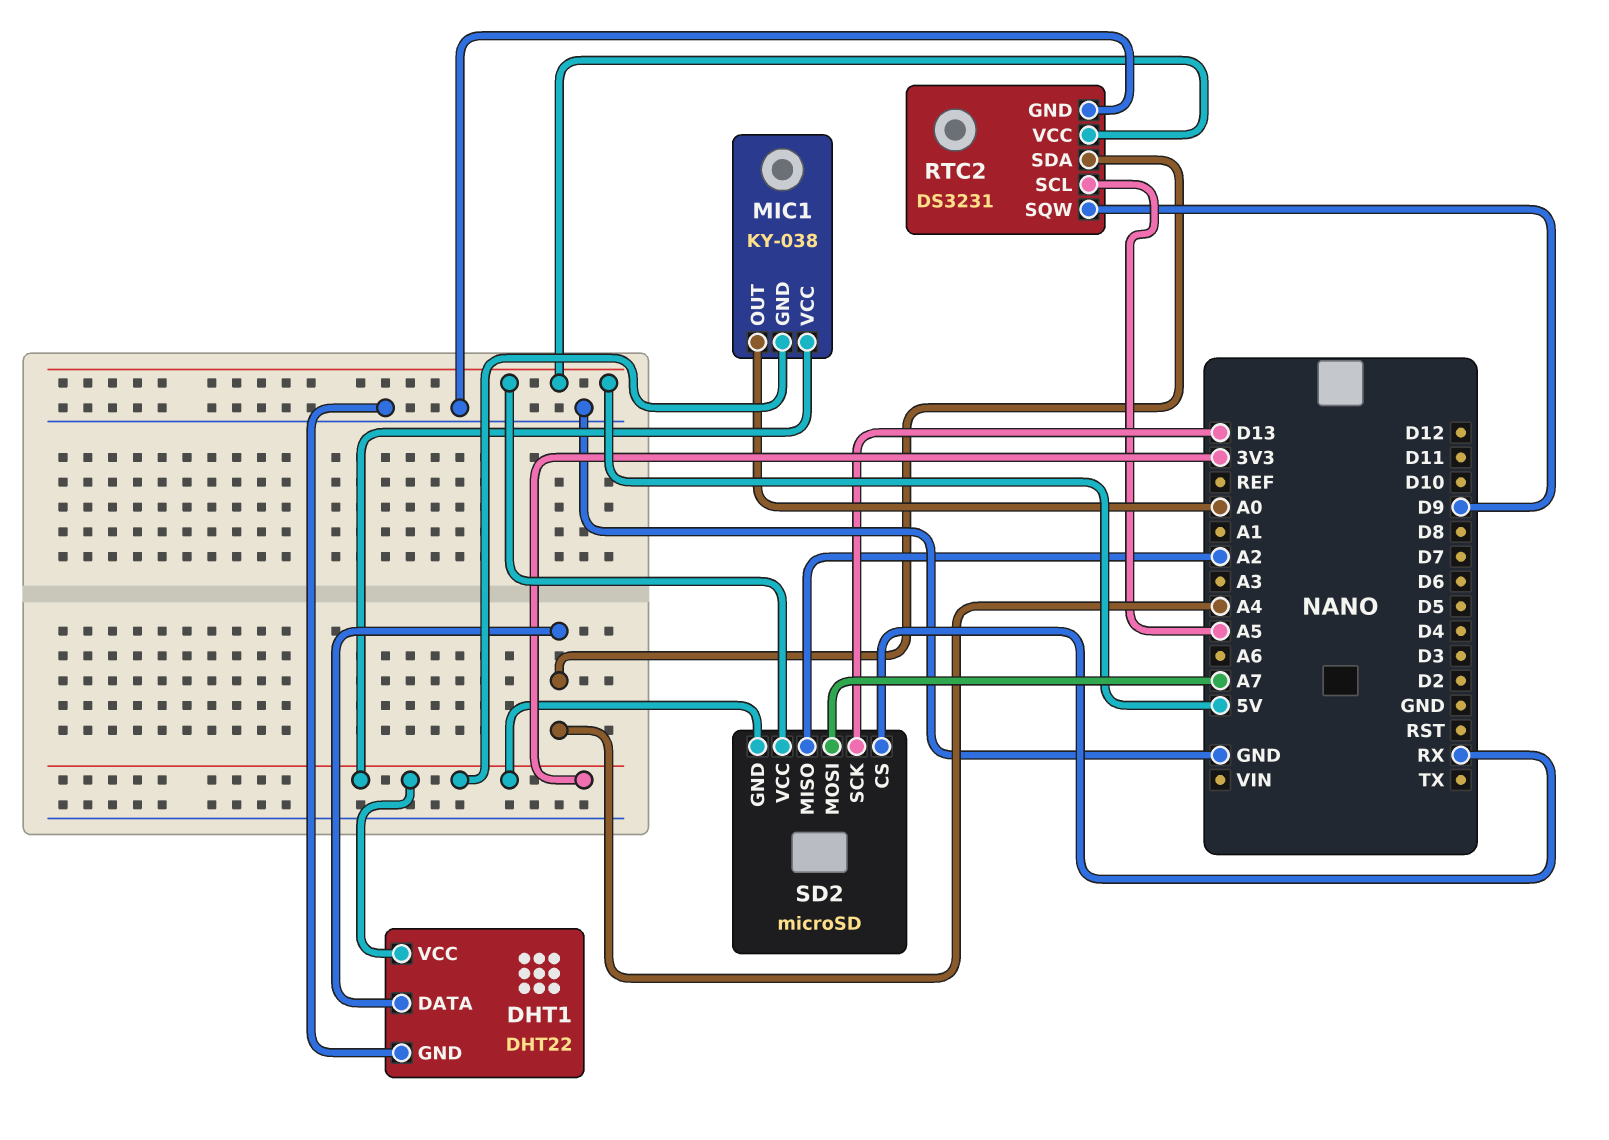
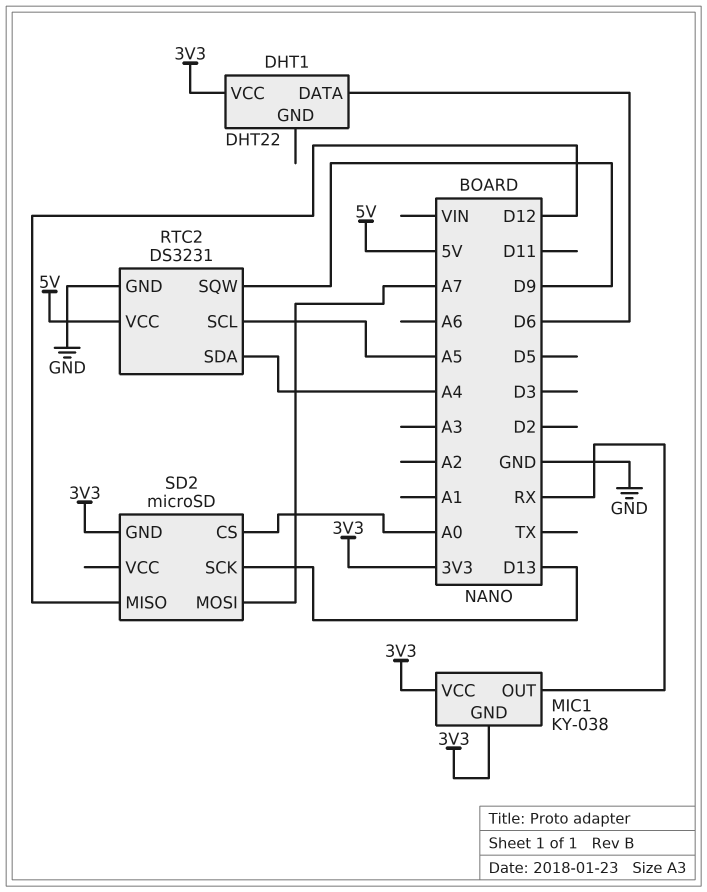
DHT1 pin DATA: A4 -> D6
DHT1 pin GND: GND -> none
MIC1 pin OUT: A0 -> RX
SD2 pin CS: RX -> A0
SD2 pin MISO: A2 -> D12
SD2 pin VCC: 5V -> none

